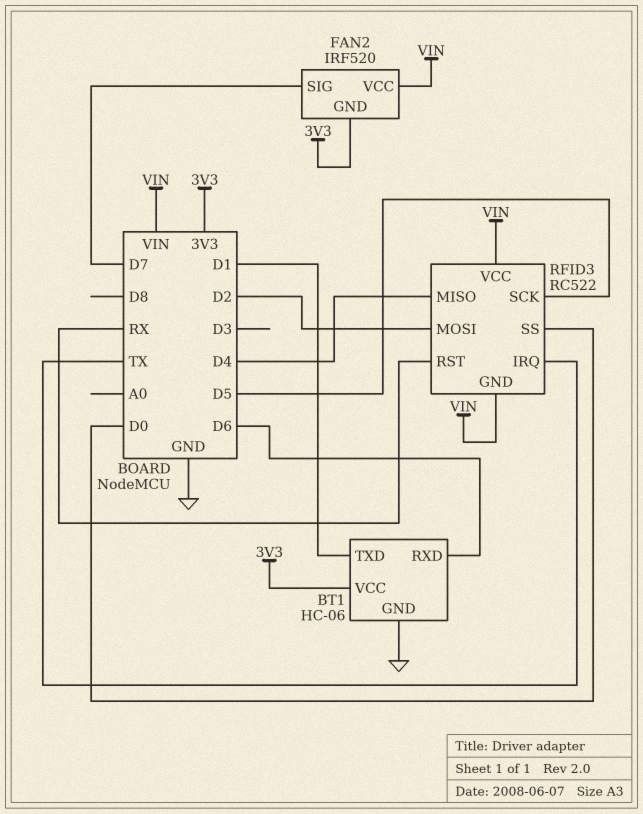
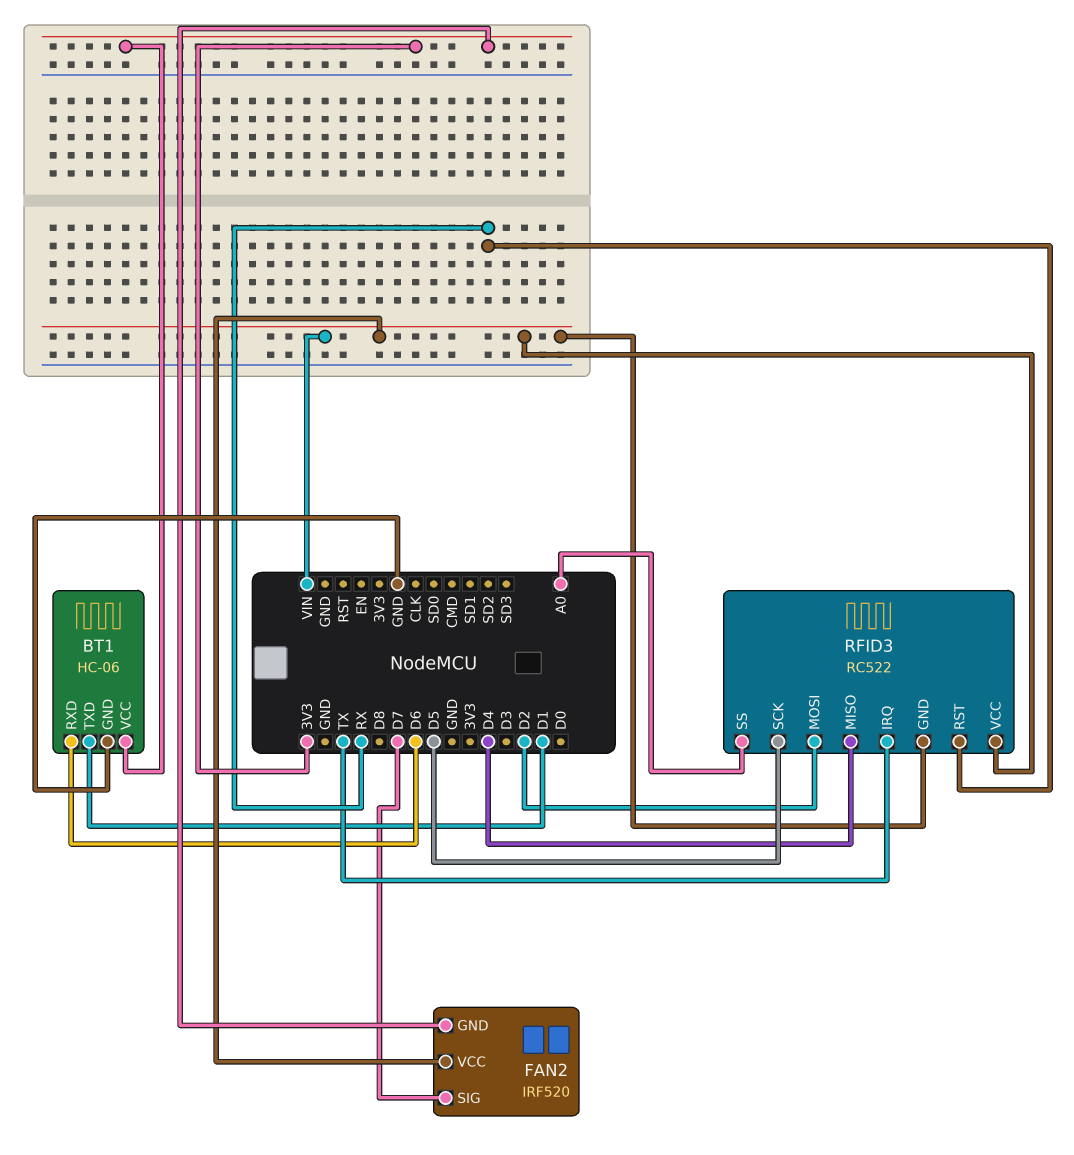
RFID3 pin SS: D0 -> A0

